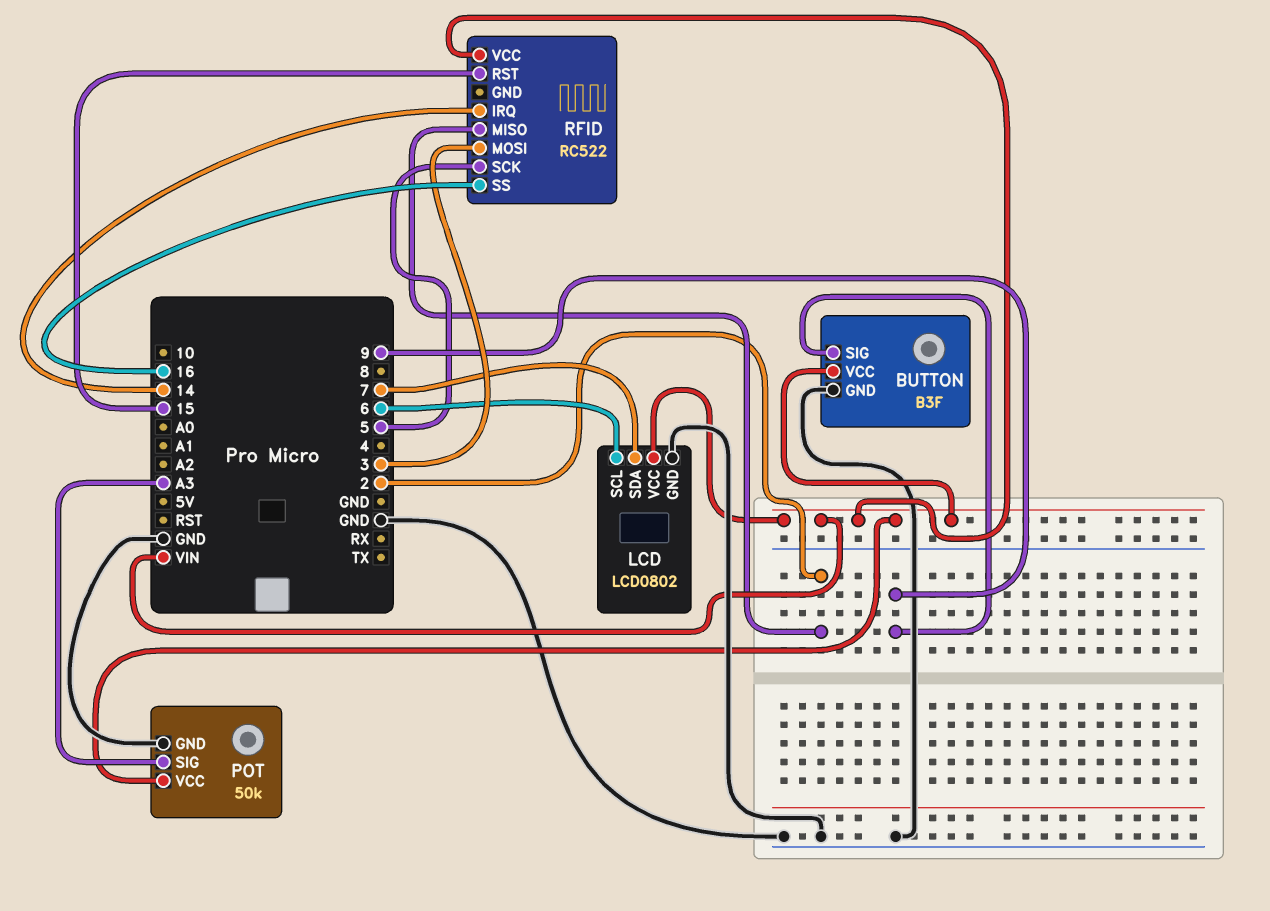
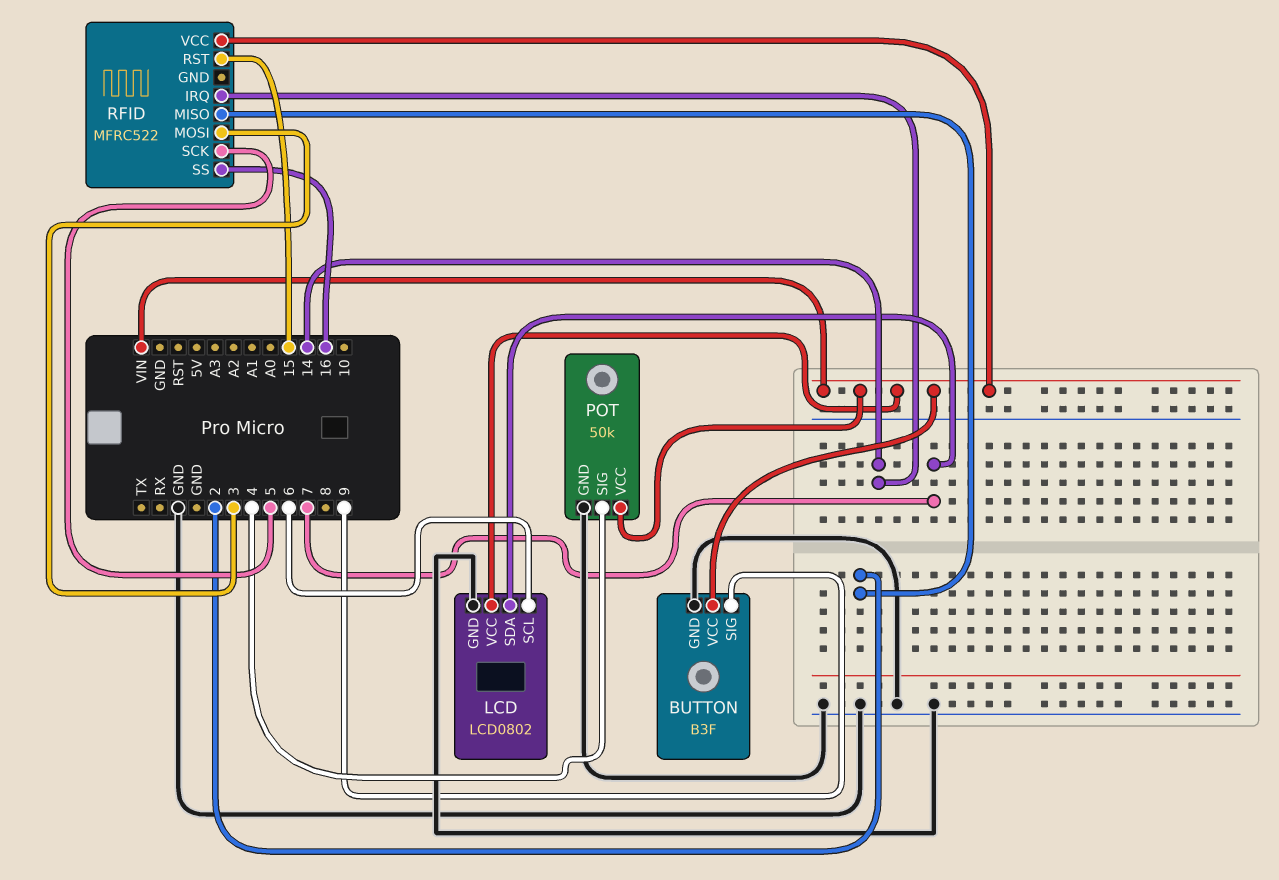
POT pin SIG: A3 -> 4
RFID: RC522 -> MFRC522

